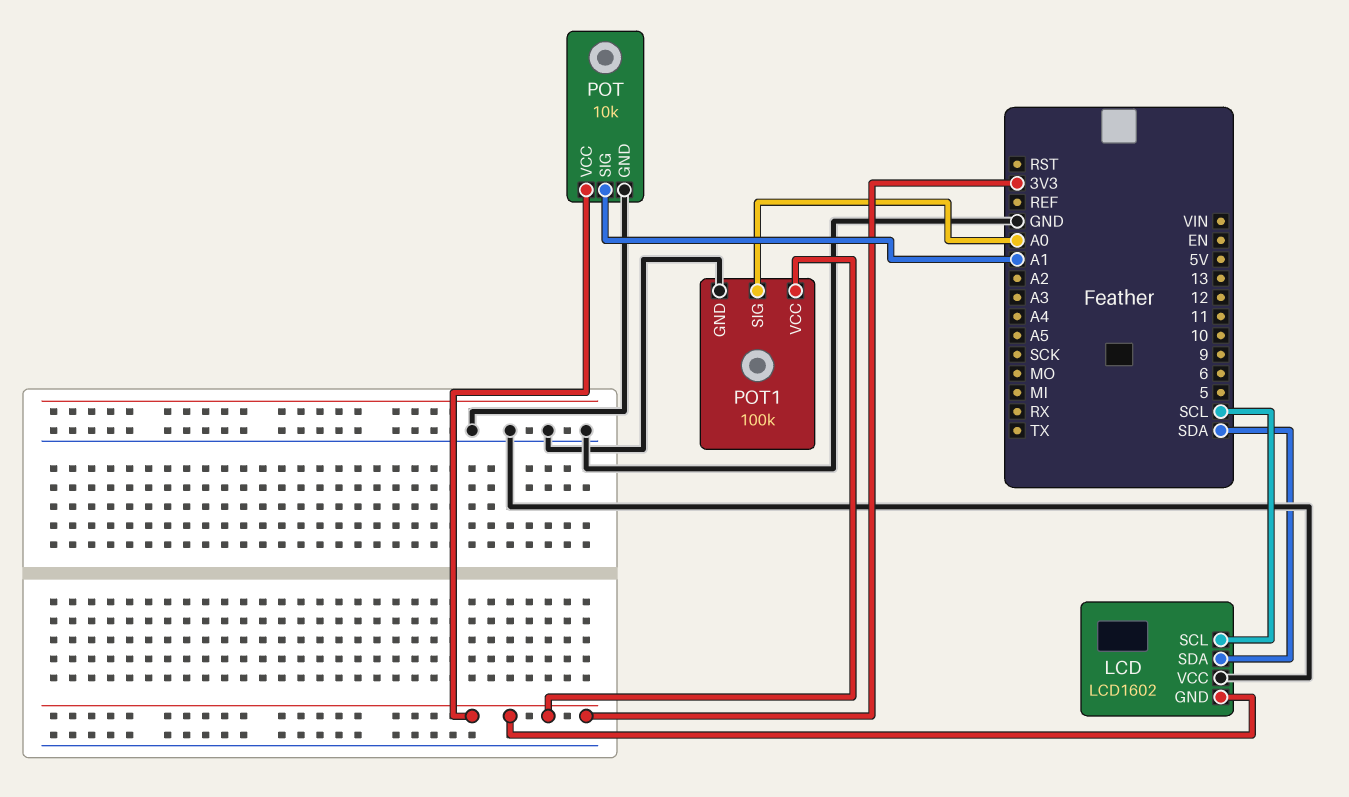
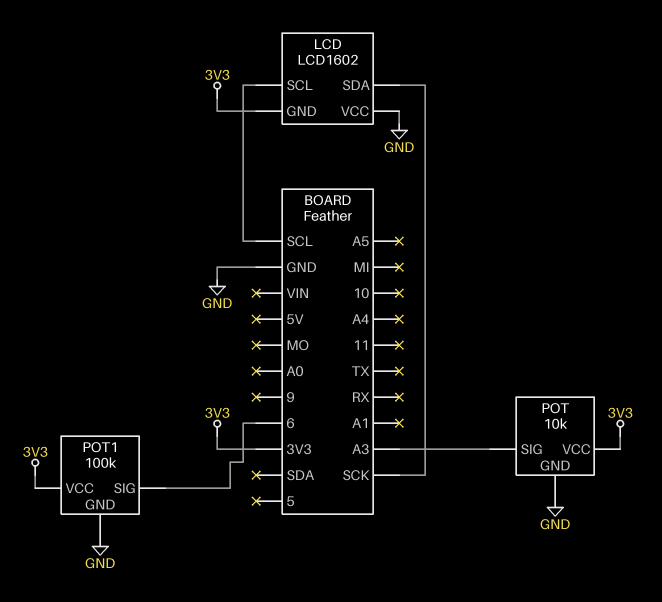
LCD pin SDA: SDA -> SCK
POT pin SIG: A1 -> A3
POT1 pin SIG: A0 -> 6

